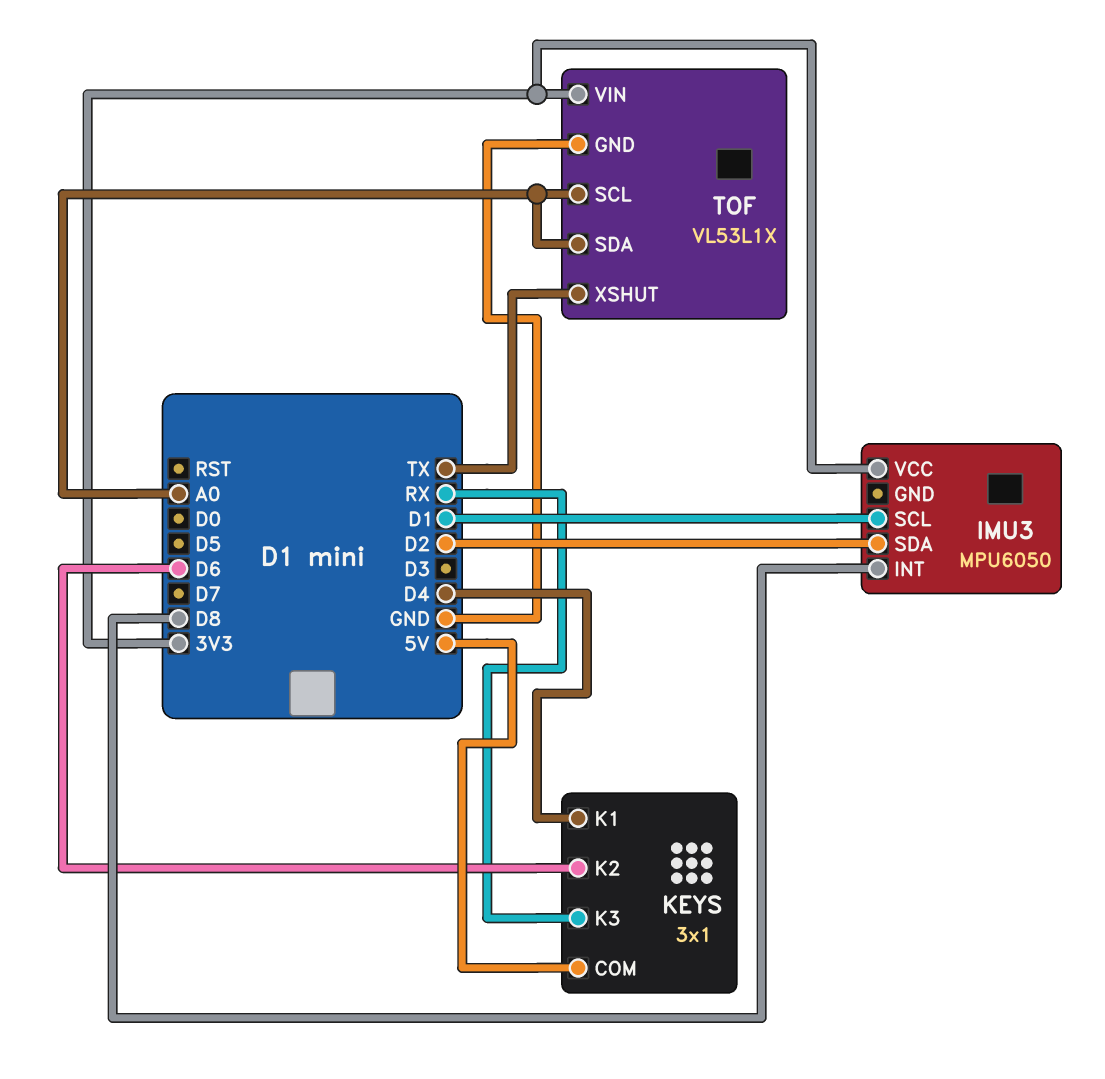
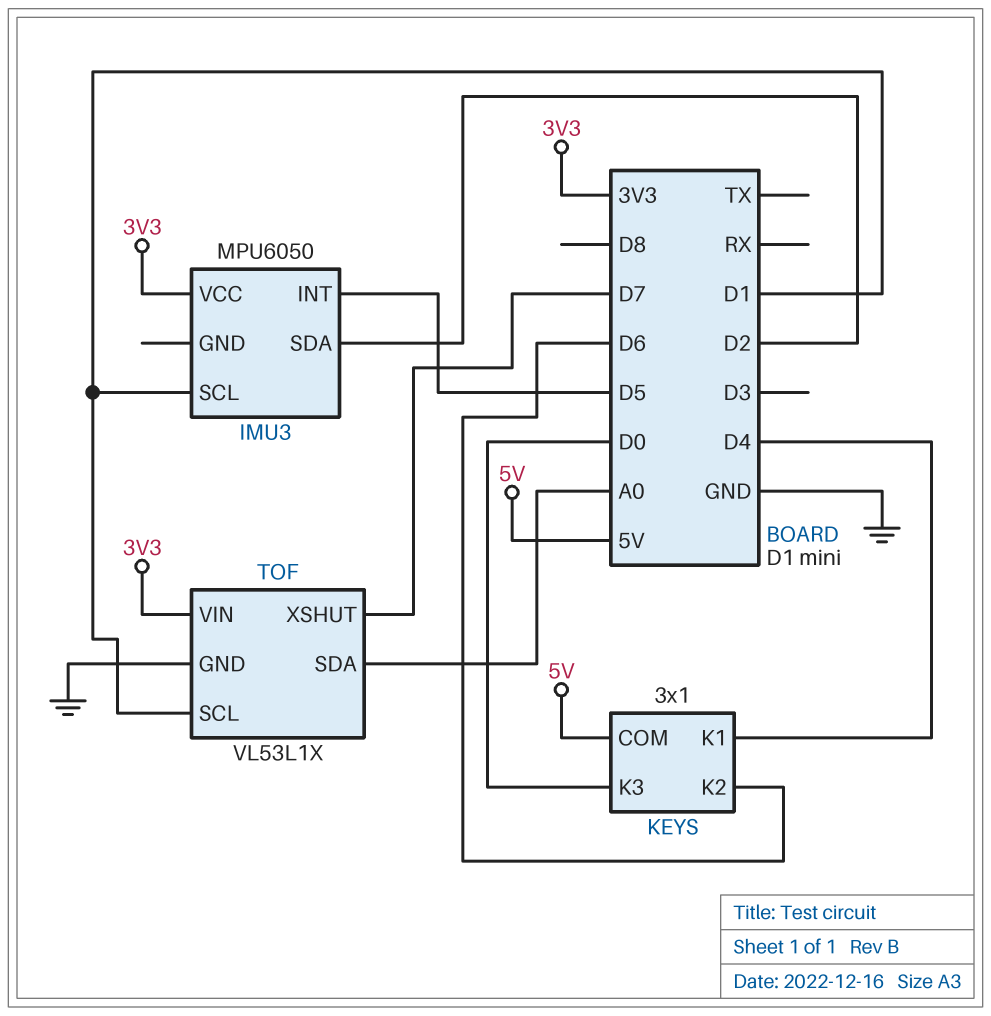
IMU3 pin INT: D8 -> D5
KEYS pin K3: RX -> D0
TOF pin SCL: A0 -> D1
TOF pin XSHUT: TX -> D7

